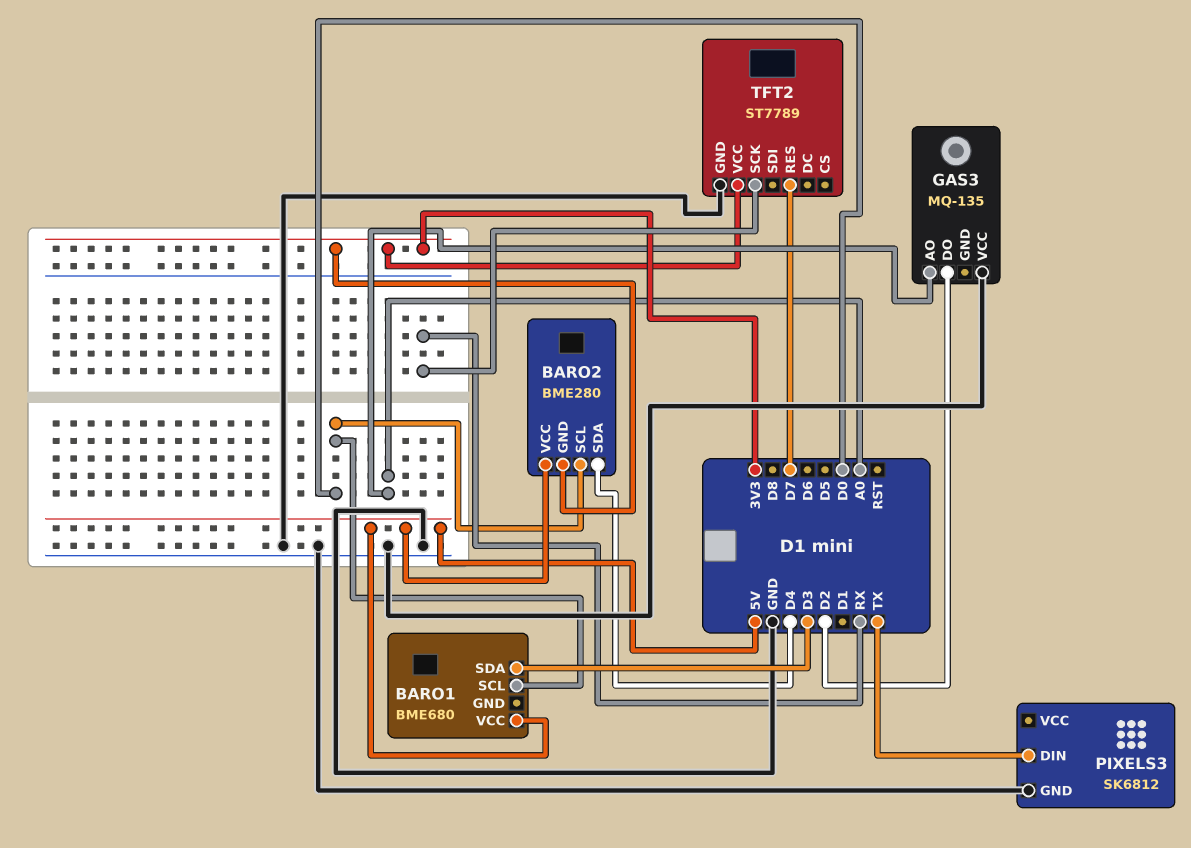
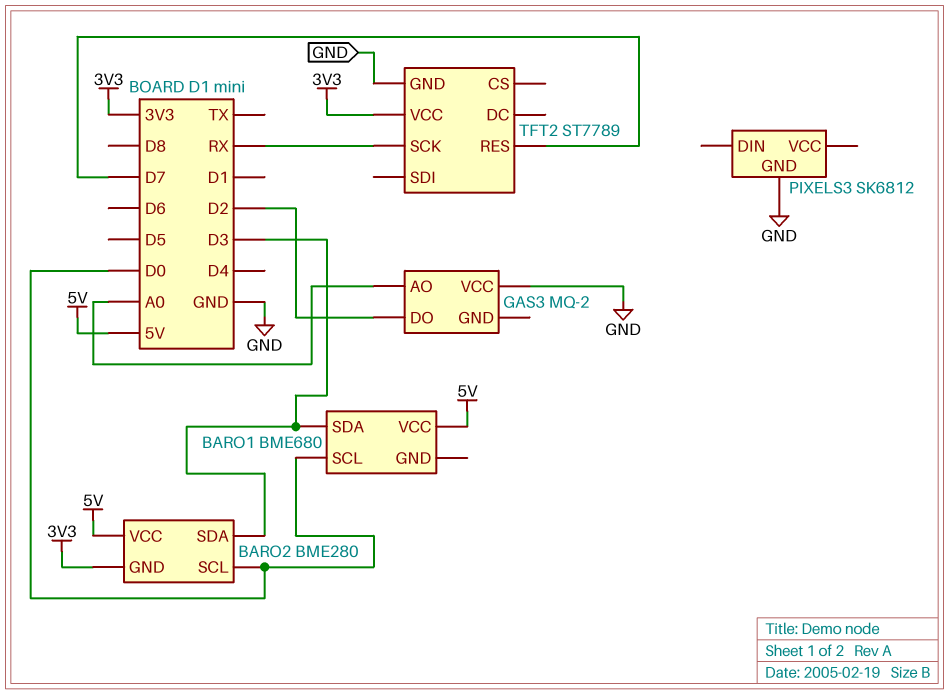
BARO2 pin SDA: D4 -> D3
GAS3: MQ-135 -> MQ-2
PIXELS3 pin DIN: TX -> none

